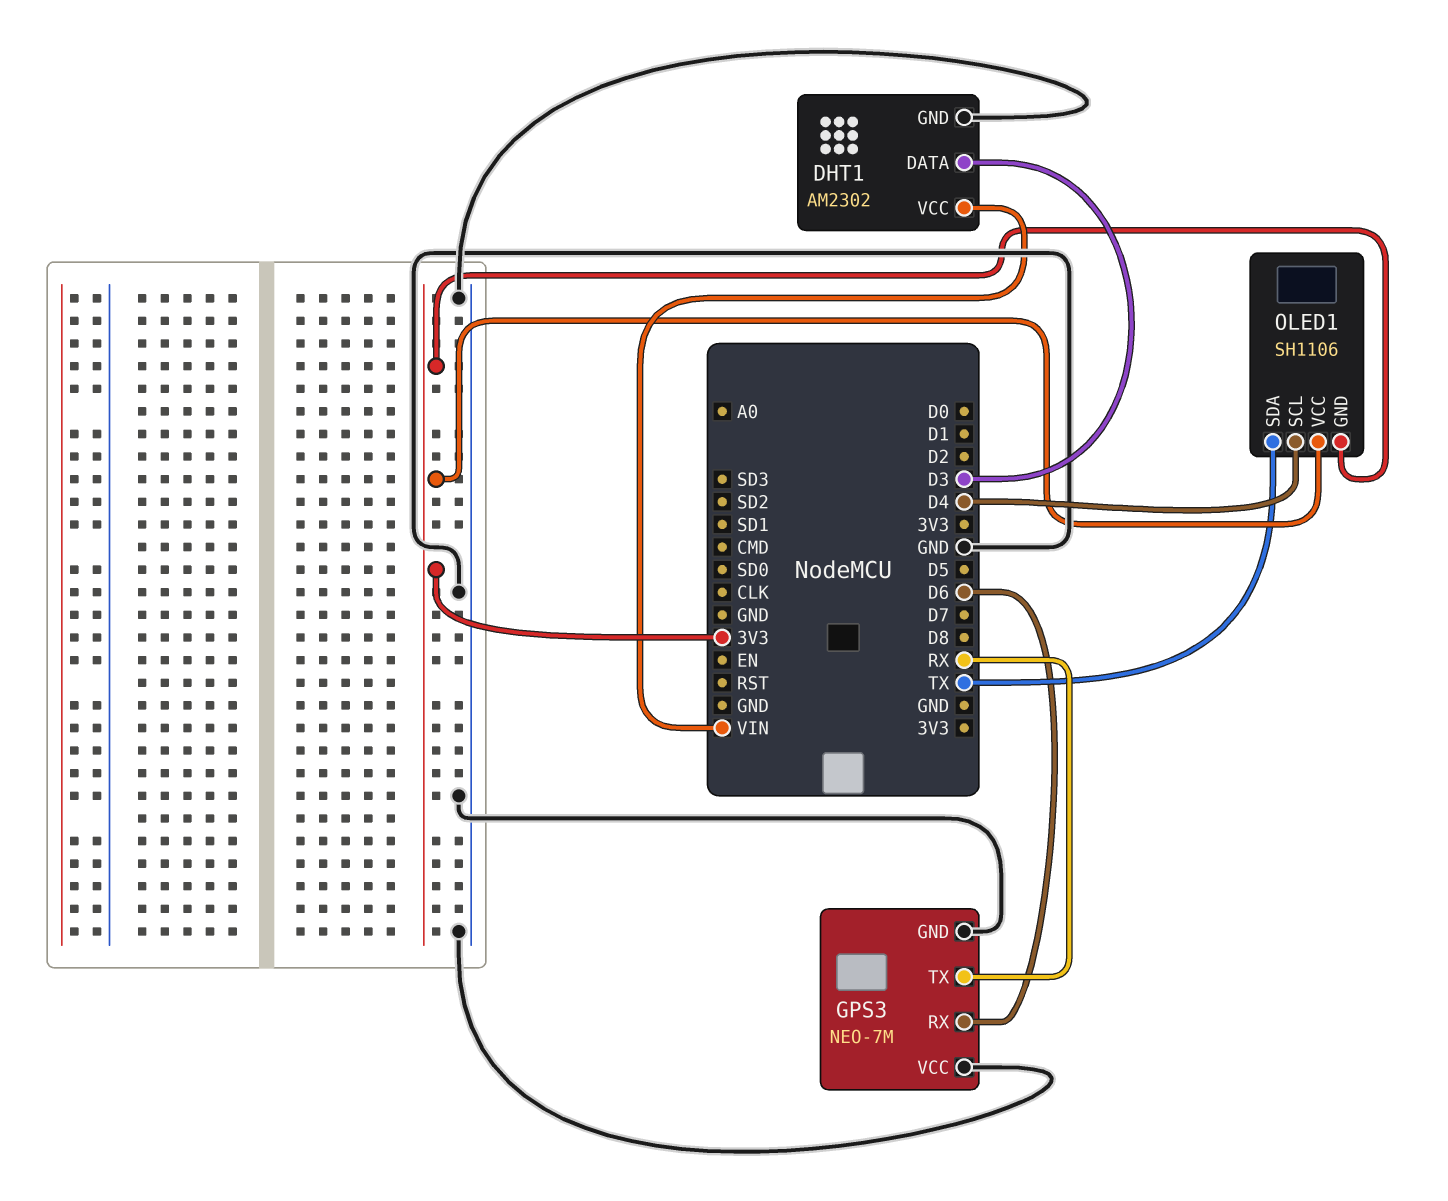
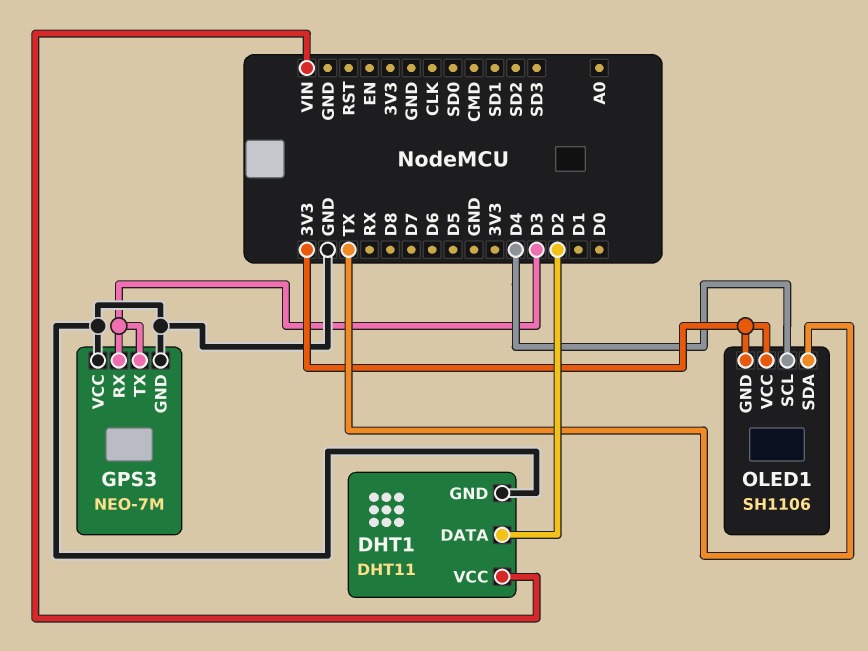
DHT1: AM2302 -> DHT11
DHT1 pin DATA: D3 -> D2
GPS3 pin RX: D6 -> D3
GPS3 pin TX: RX -> D3

